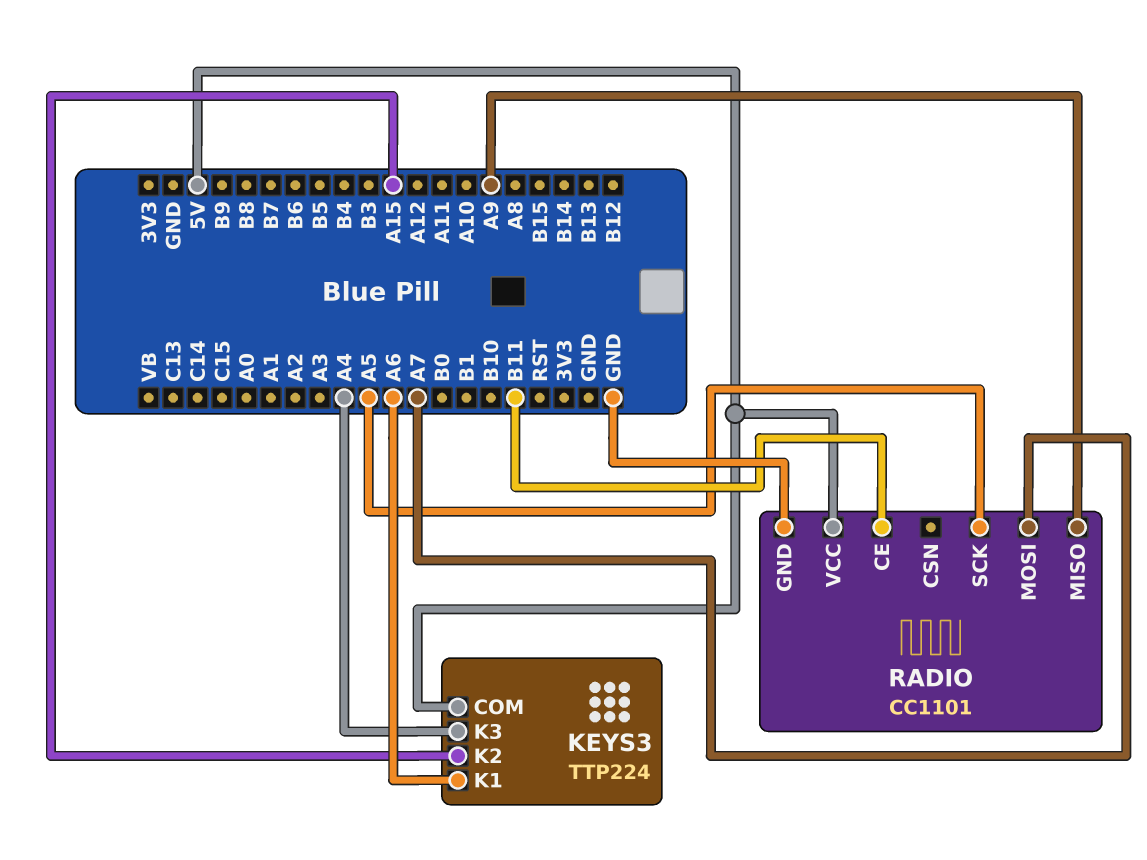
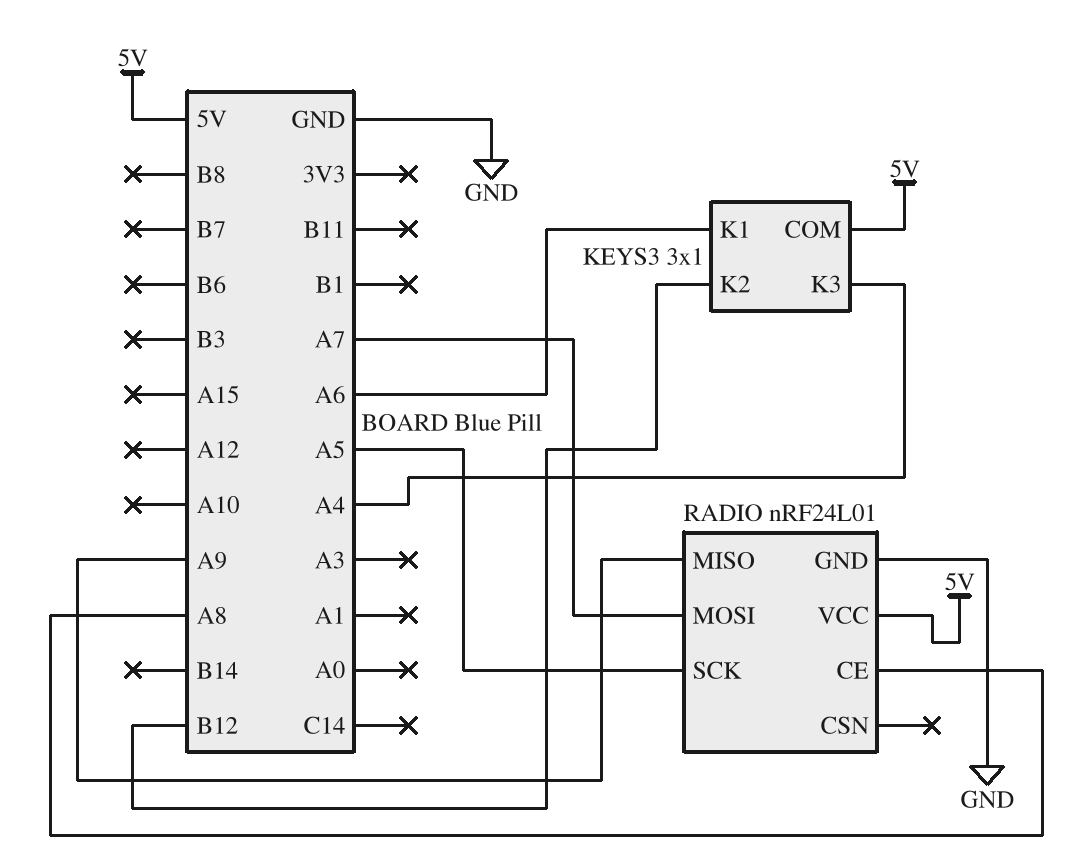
KEYS3: TTP224 -> 3x1
KEYS3 pin K2: A15 -> B12
RADIO: CC1101 -> nRF24L01
RADIO pin CE: B11 -> A8

